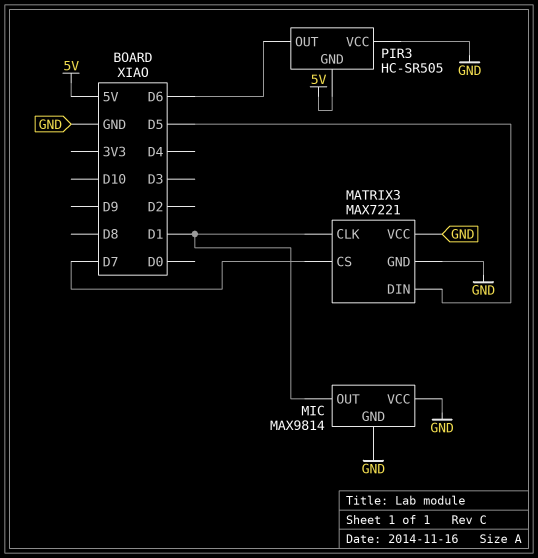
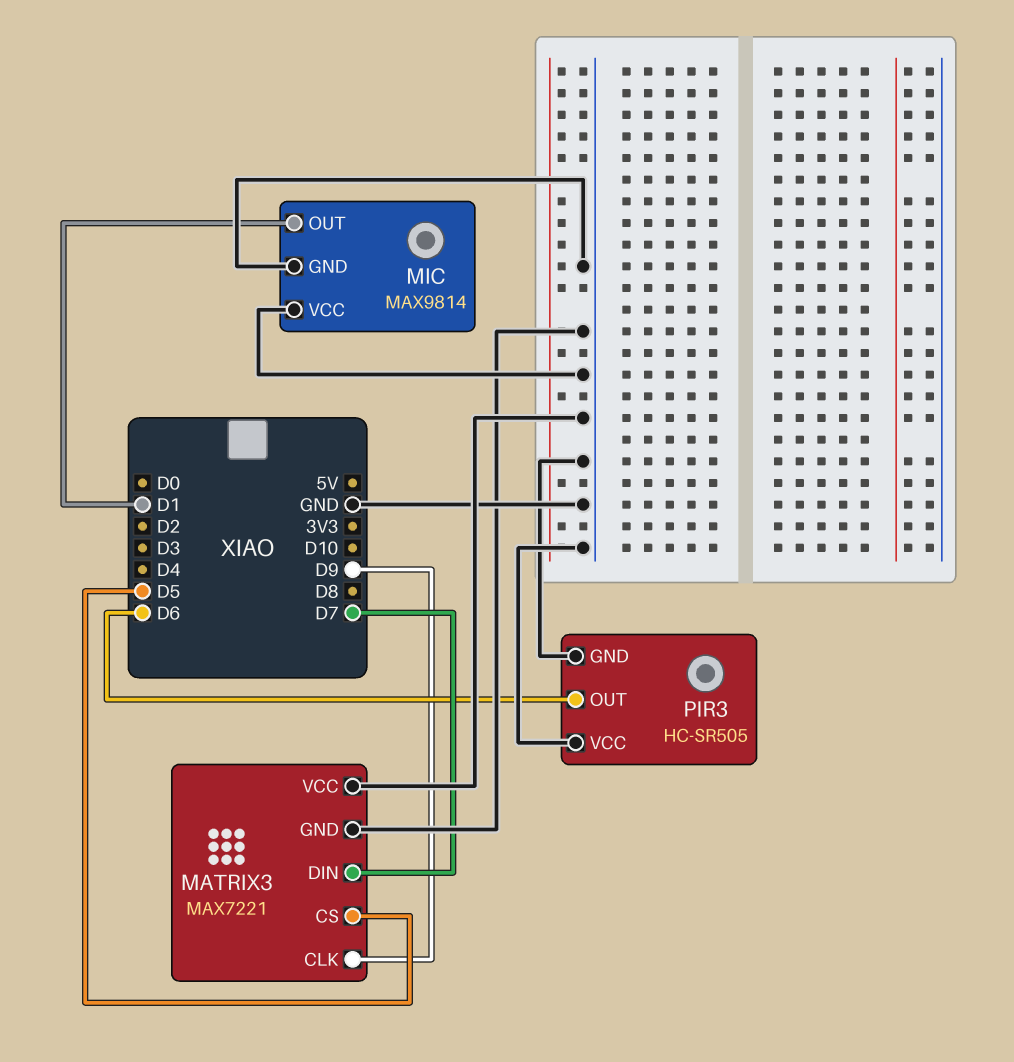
MATRIX3 pin CLK: D1 -> D9
MATRIX3 pin CS: D7 -> D5
MATRIX3 pin DIN: D5 -> D7
PIR3 pin GND: 5V -> GND

